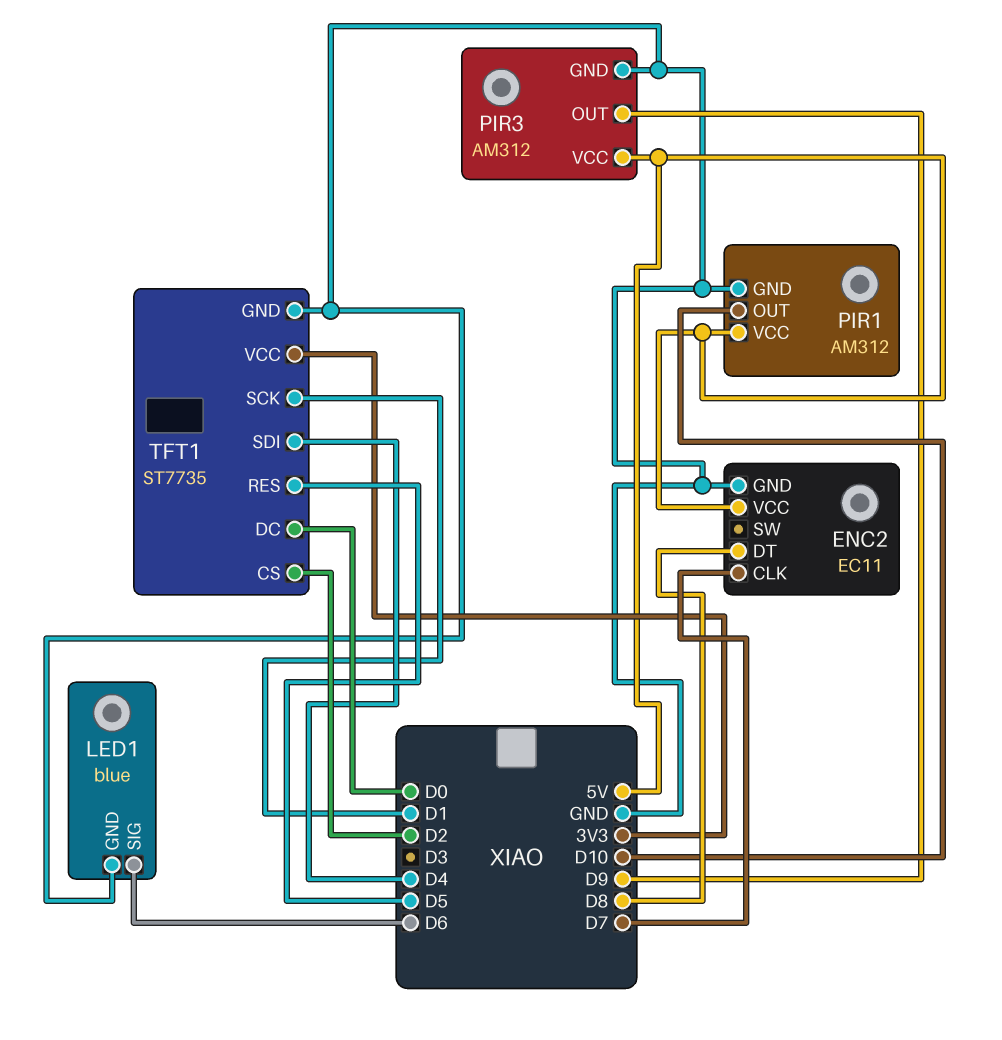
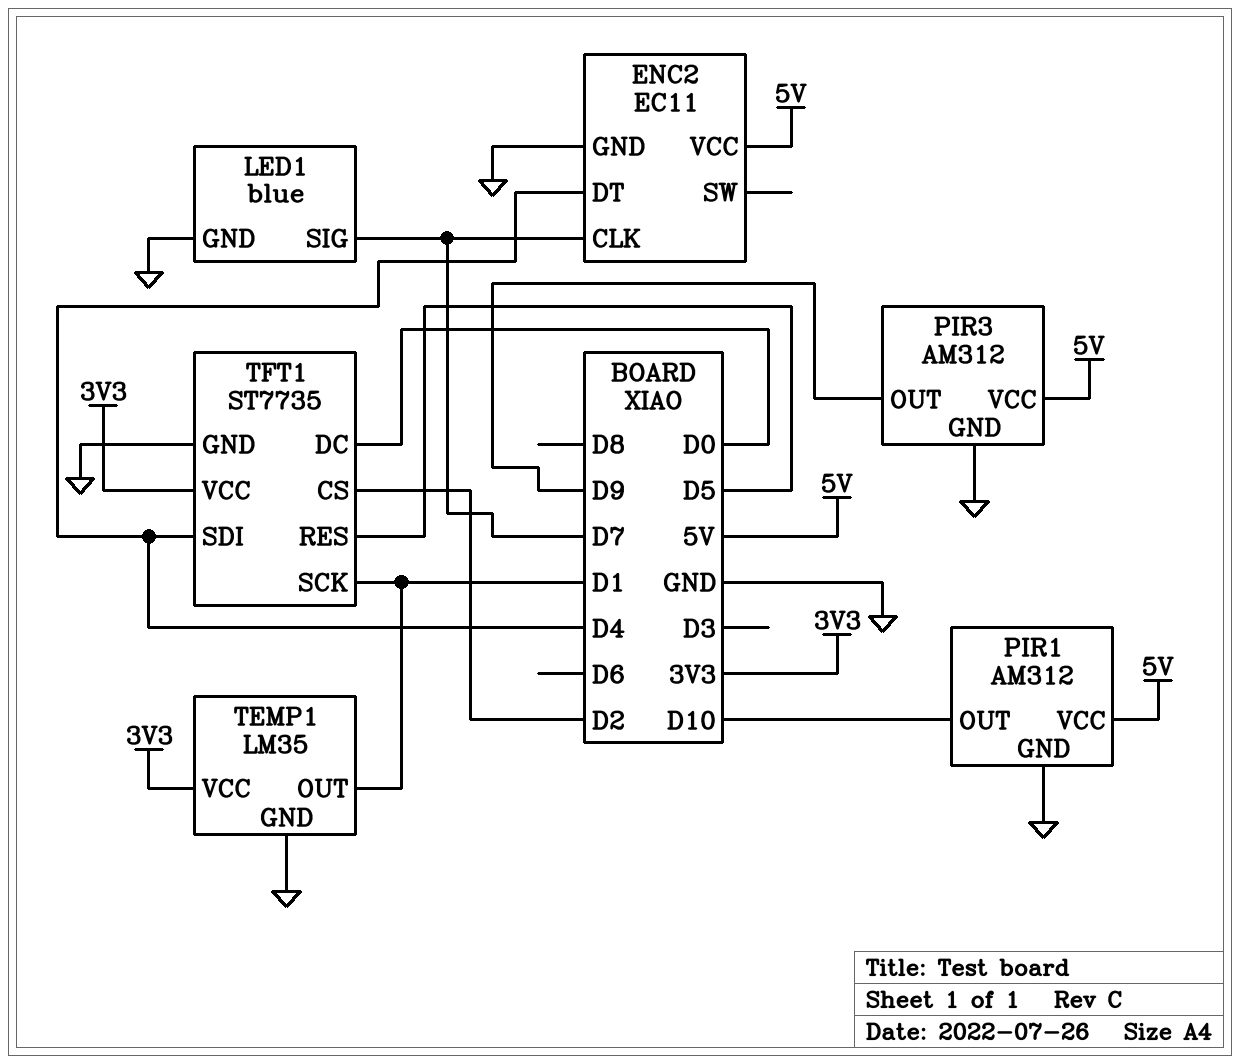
ENC2 pin DT: D8 -> D4
LED1 pin SIG: D6 -> D7
TEMP1: none -> LM35
TEMP1 pin GND: none -> GND
TEMP1 pin OUT: none -> D1
TEMP1 pin VCC: none -> 3V3

